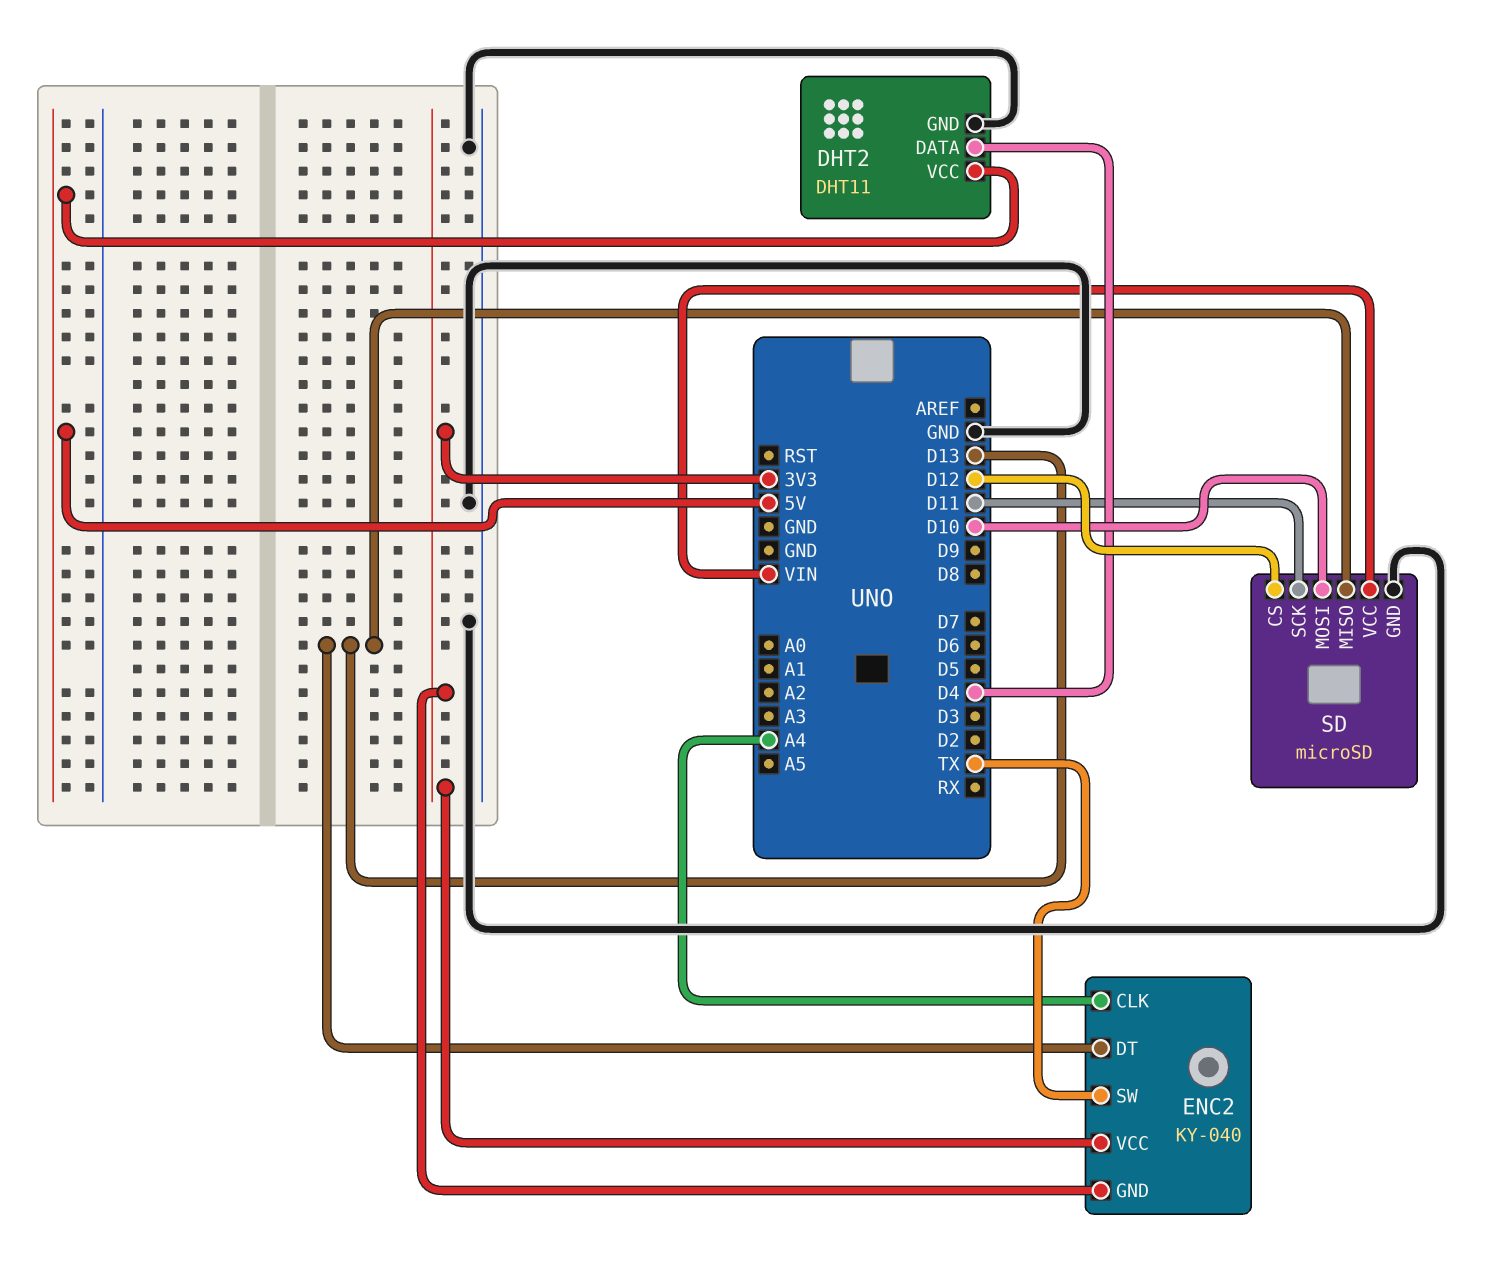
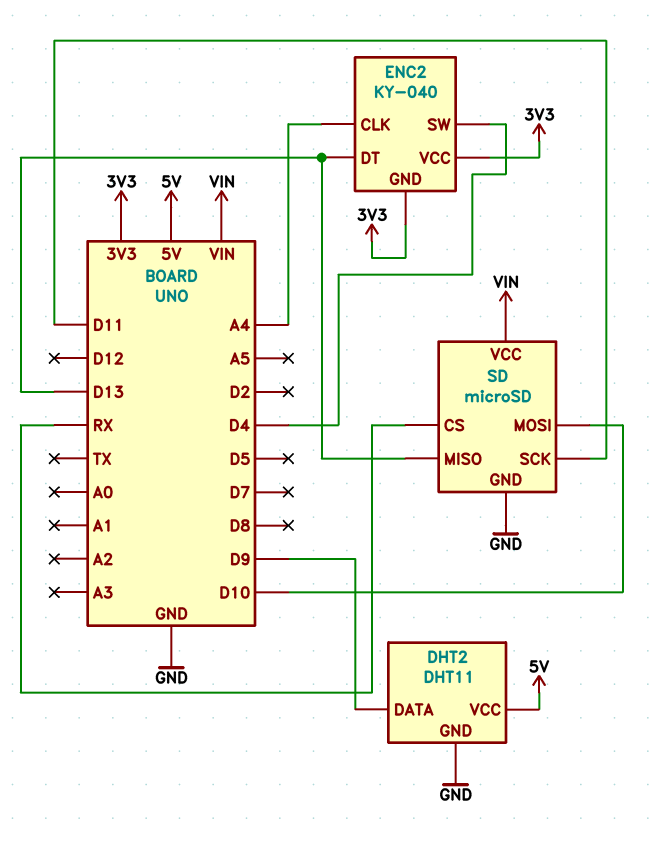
DHT2 pin DATA: D4 -> D9
ENC2 pin SW: TX -> D4
SD pin CS: D12 -> RX

